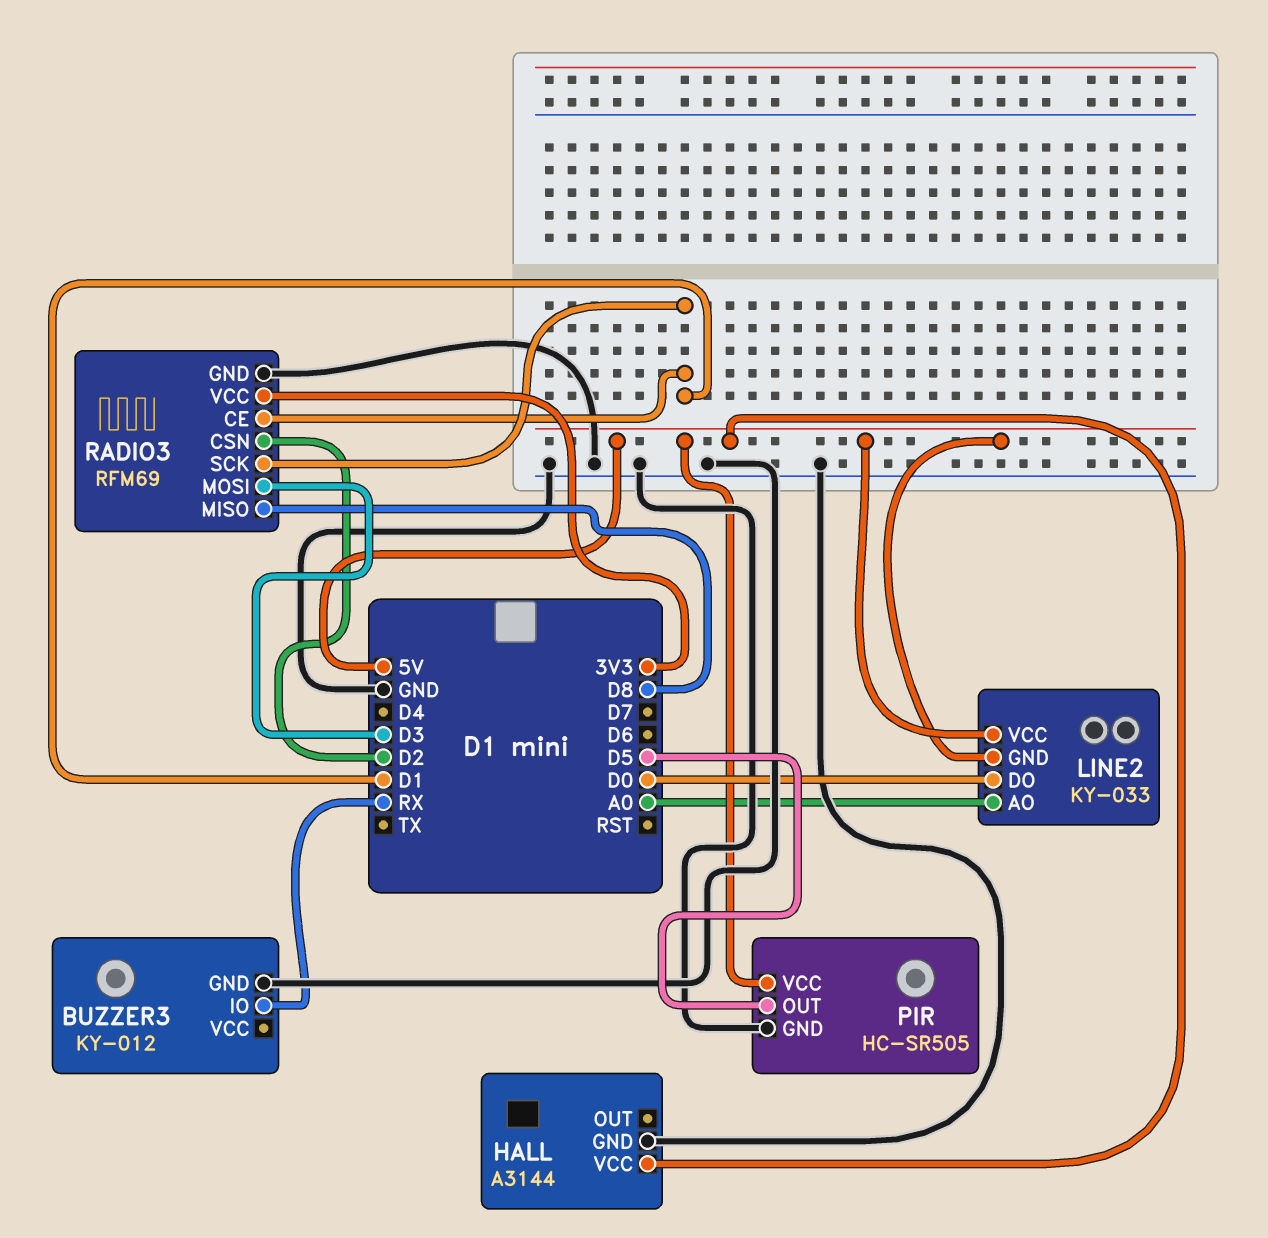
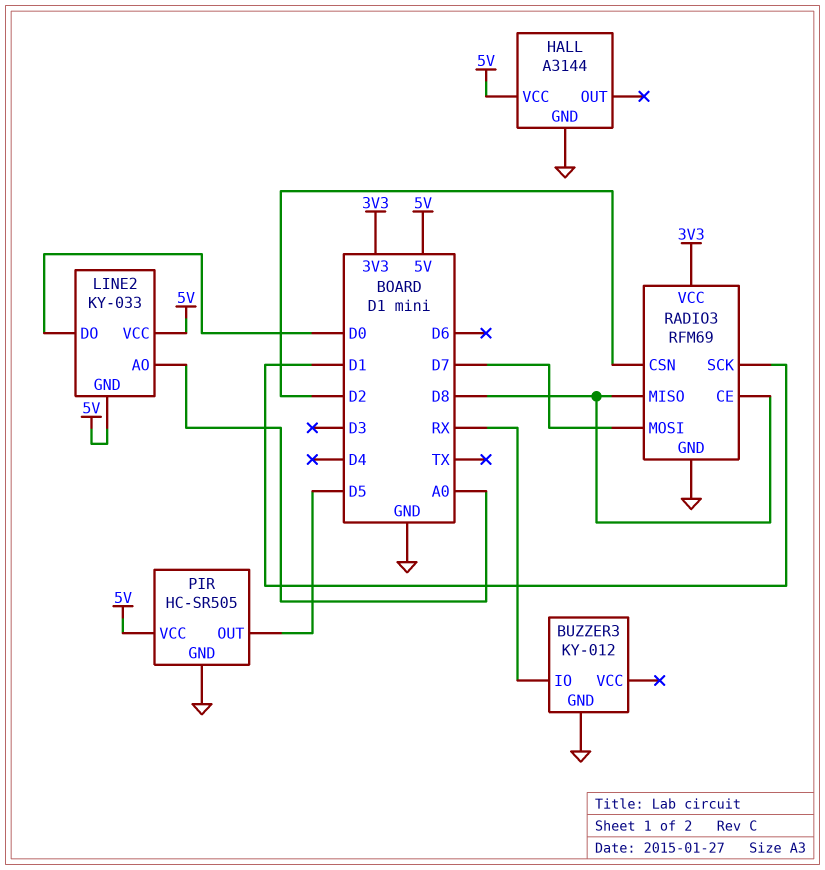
RADIO3 pin CE: D1 -> D8
RADIO3 pin MOSI: D3 -> D7

